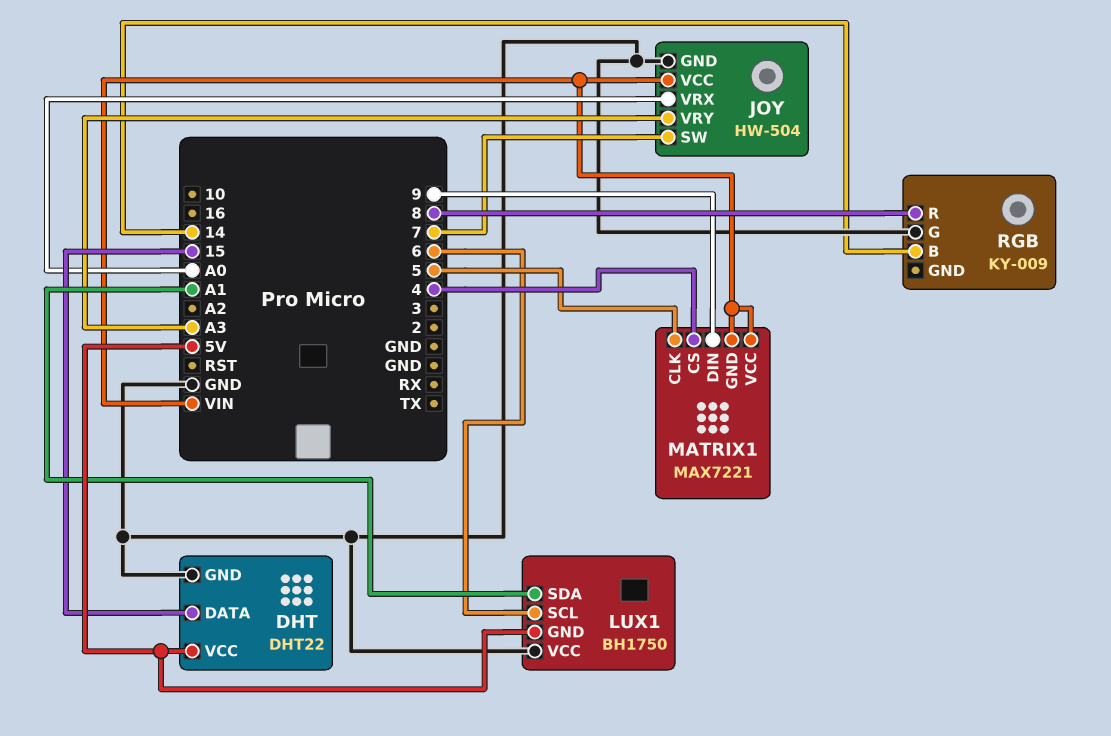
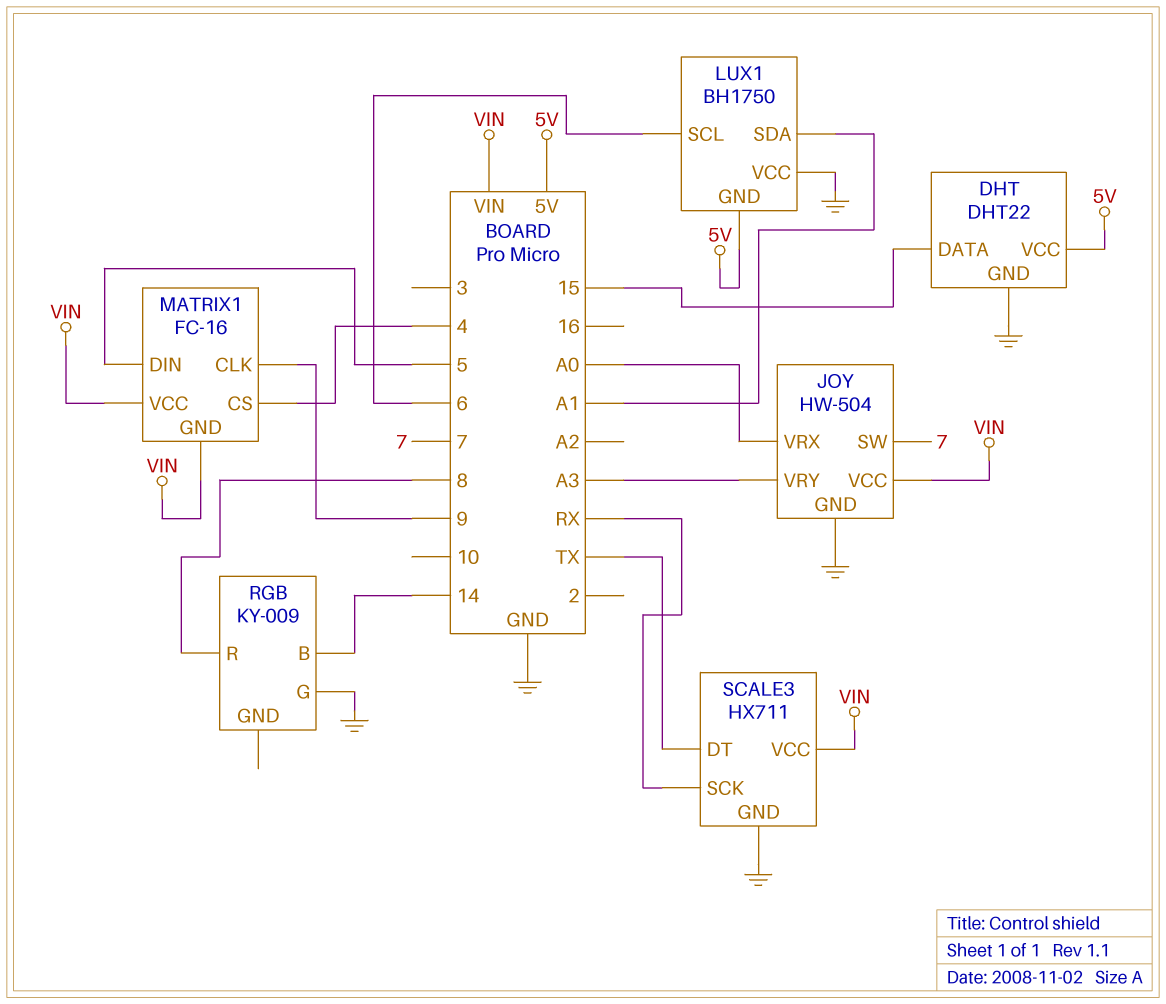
MATRIX1: MAX7221 -> FC-16
MATRIX1 pin CLK: 5 -> 9
MATRIX1 pin DIN: 9 -> 5
SCALE3: none -> HX711
SCALE3 pin DT: none -> TX
SCALE3 pin GND: none -> GND
SCALE3 pin SCK: none -> RX
SCALE3 pin VCC: none -> VIN

